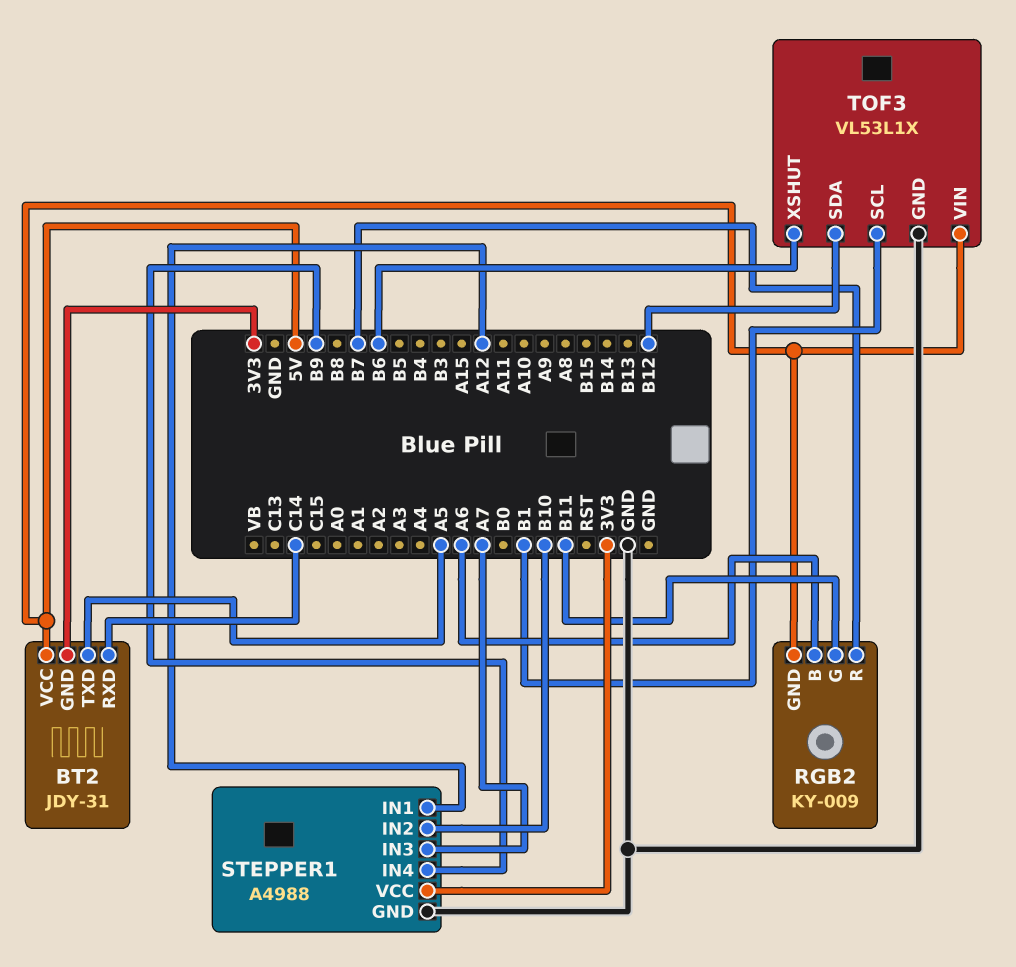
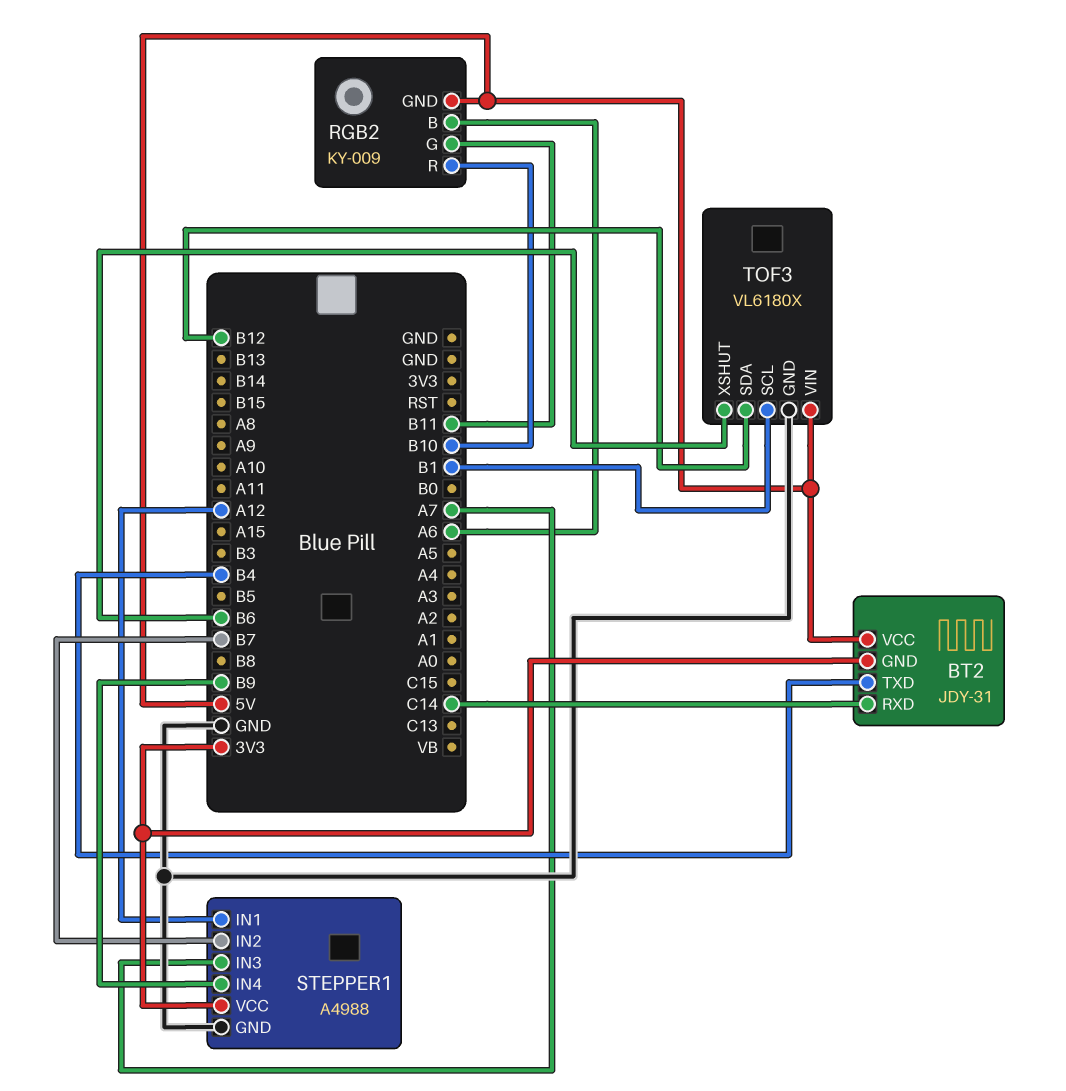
BT2 pin TXD: A5 -> B4
RGB2 pin R: B7 -> B10
STEPPER1 pin IN2: B10 -> B7
TOF3: VL53L1X -> VL6180X

